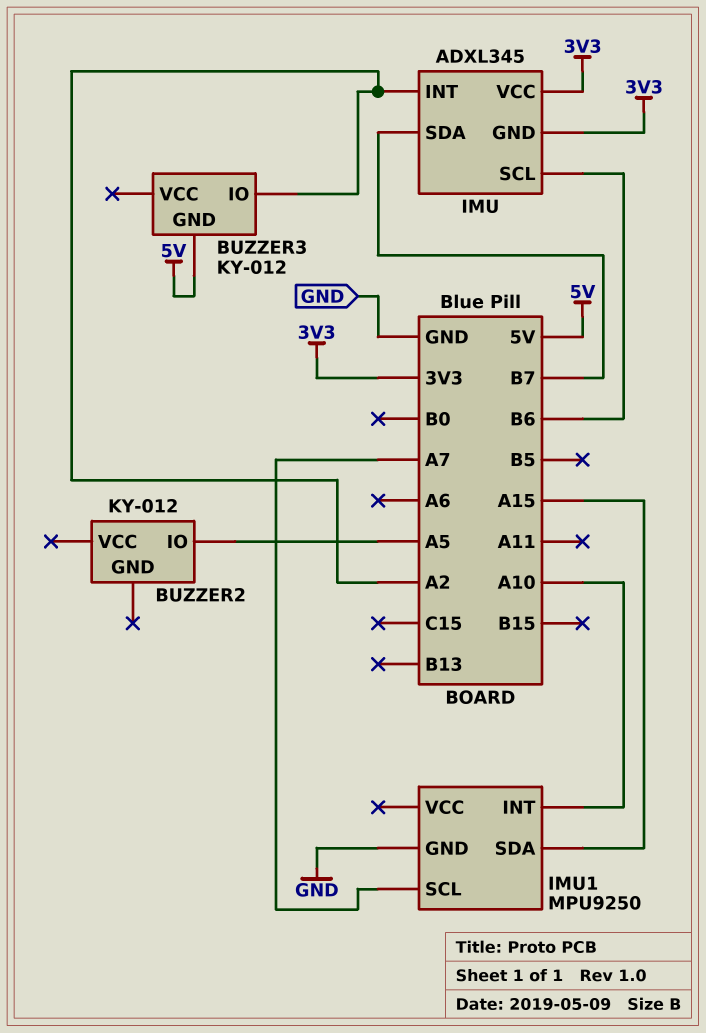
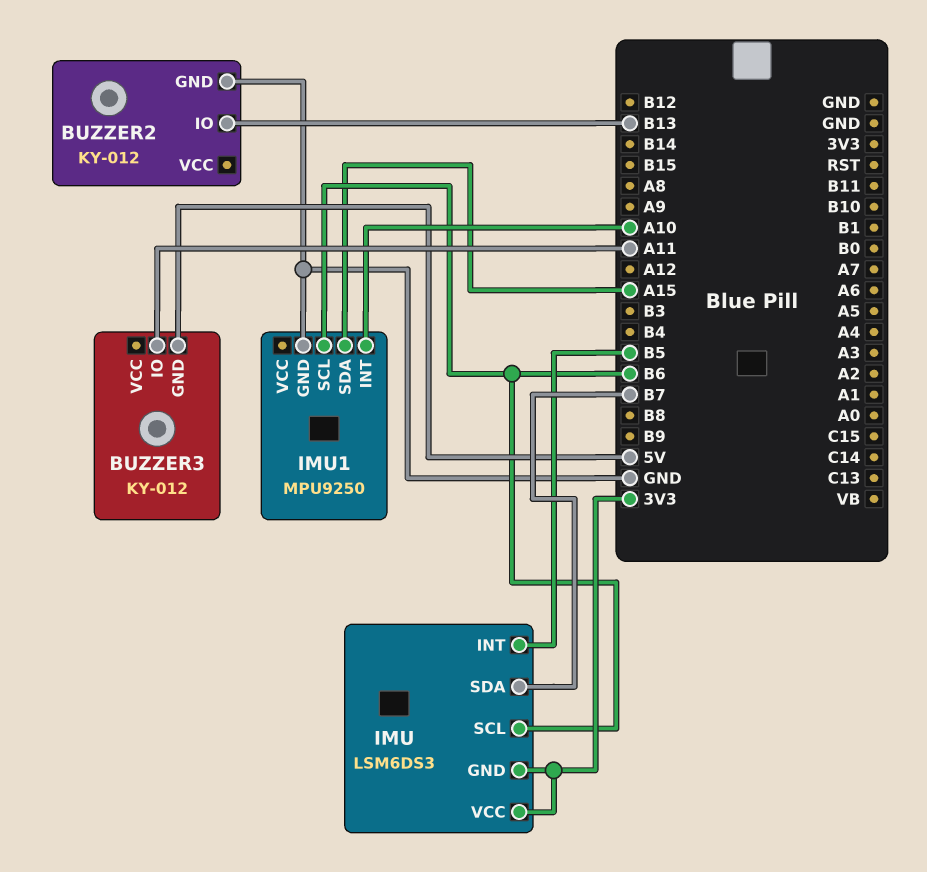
BUZZER2 pin GND: none -> GND
BUZZER2 pin IO: A5 -> B13
BUZZER3 pin IO: A2 -> A11
IMU: ADXL345 -> LSM6DS3
IMU pin INT: A2 -> B5
IMU1 pin SCL: A7 -> B6

